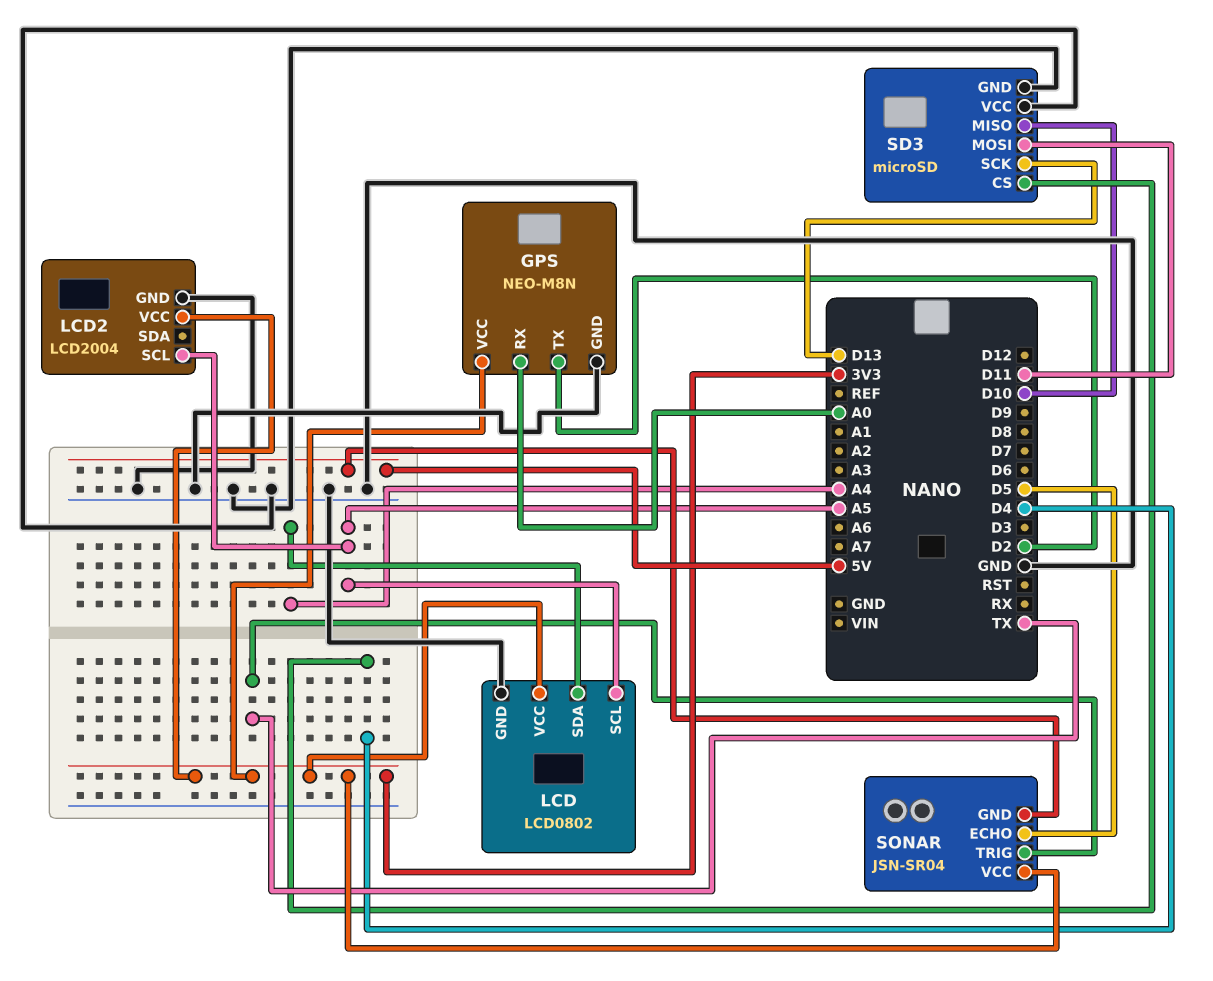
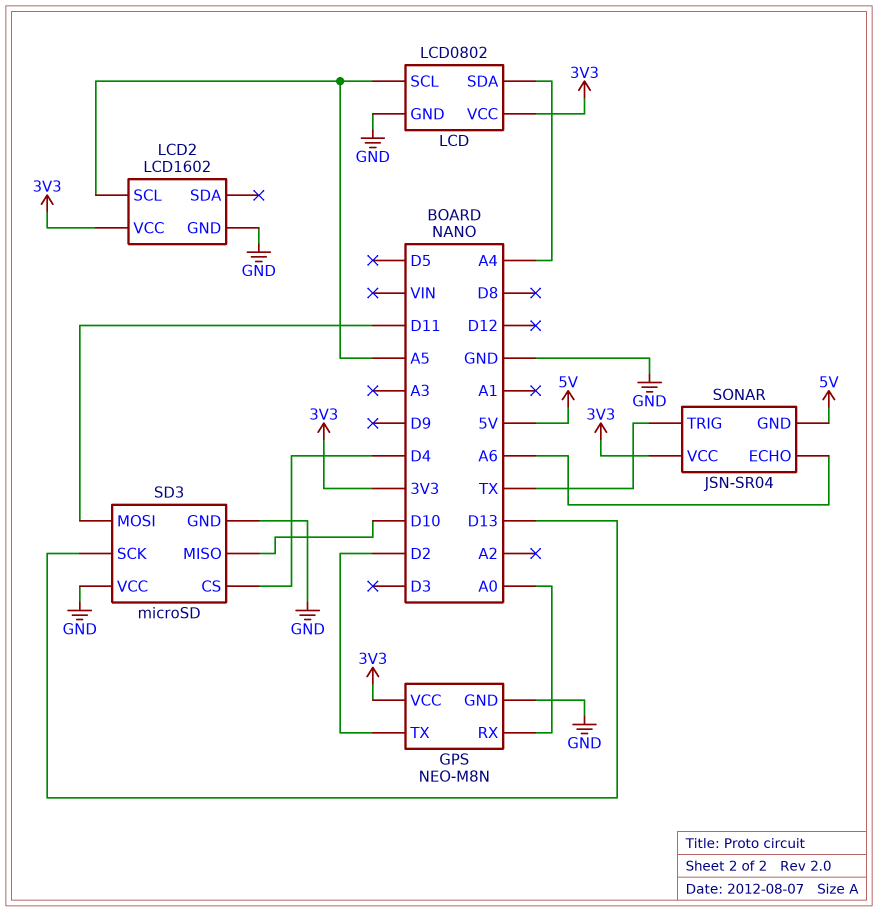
LCD2: LCD2004 -> LCD1602
SONAR pin ECHO: D5 -> A6

